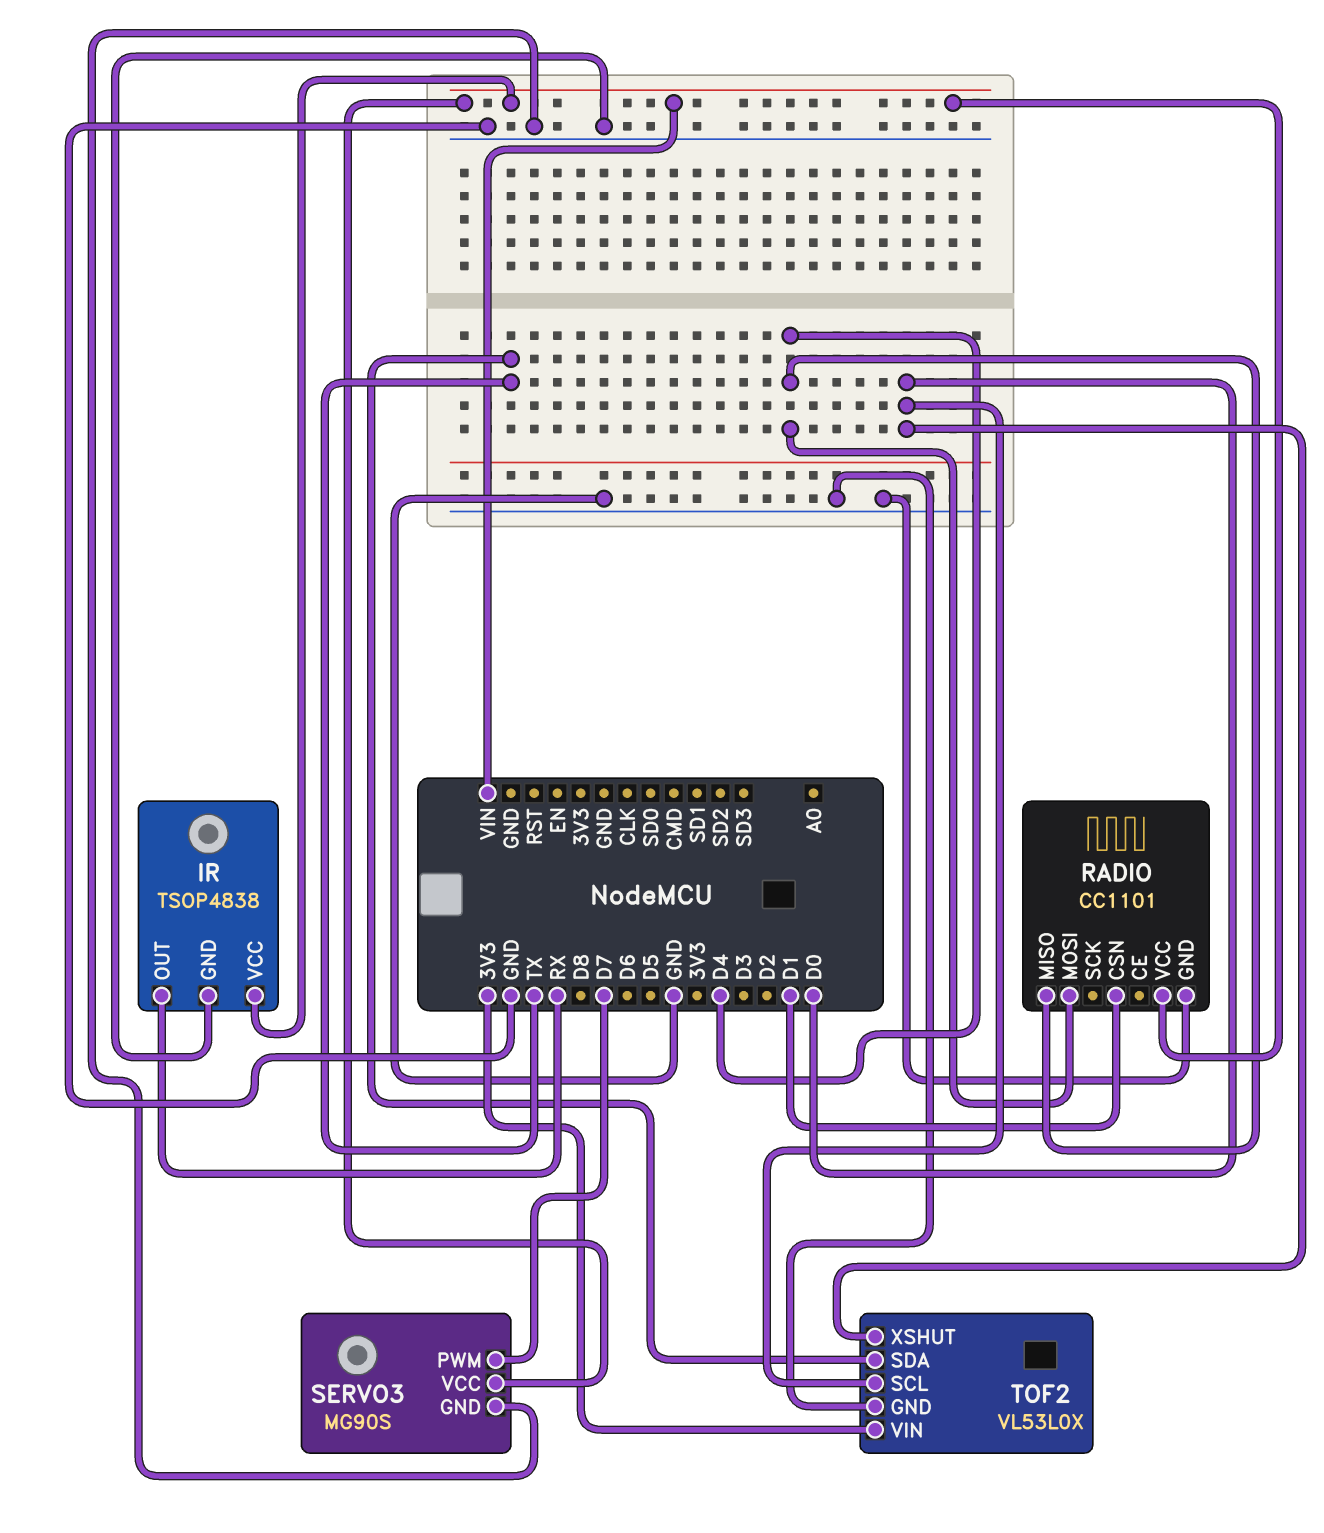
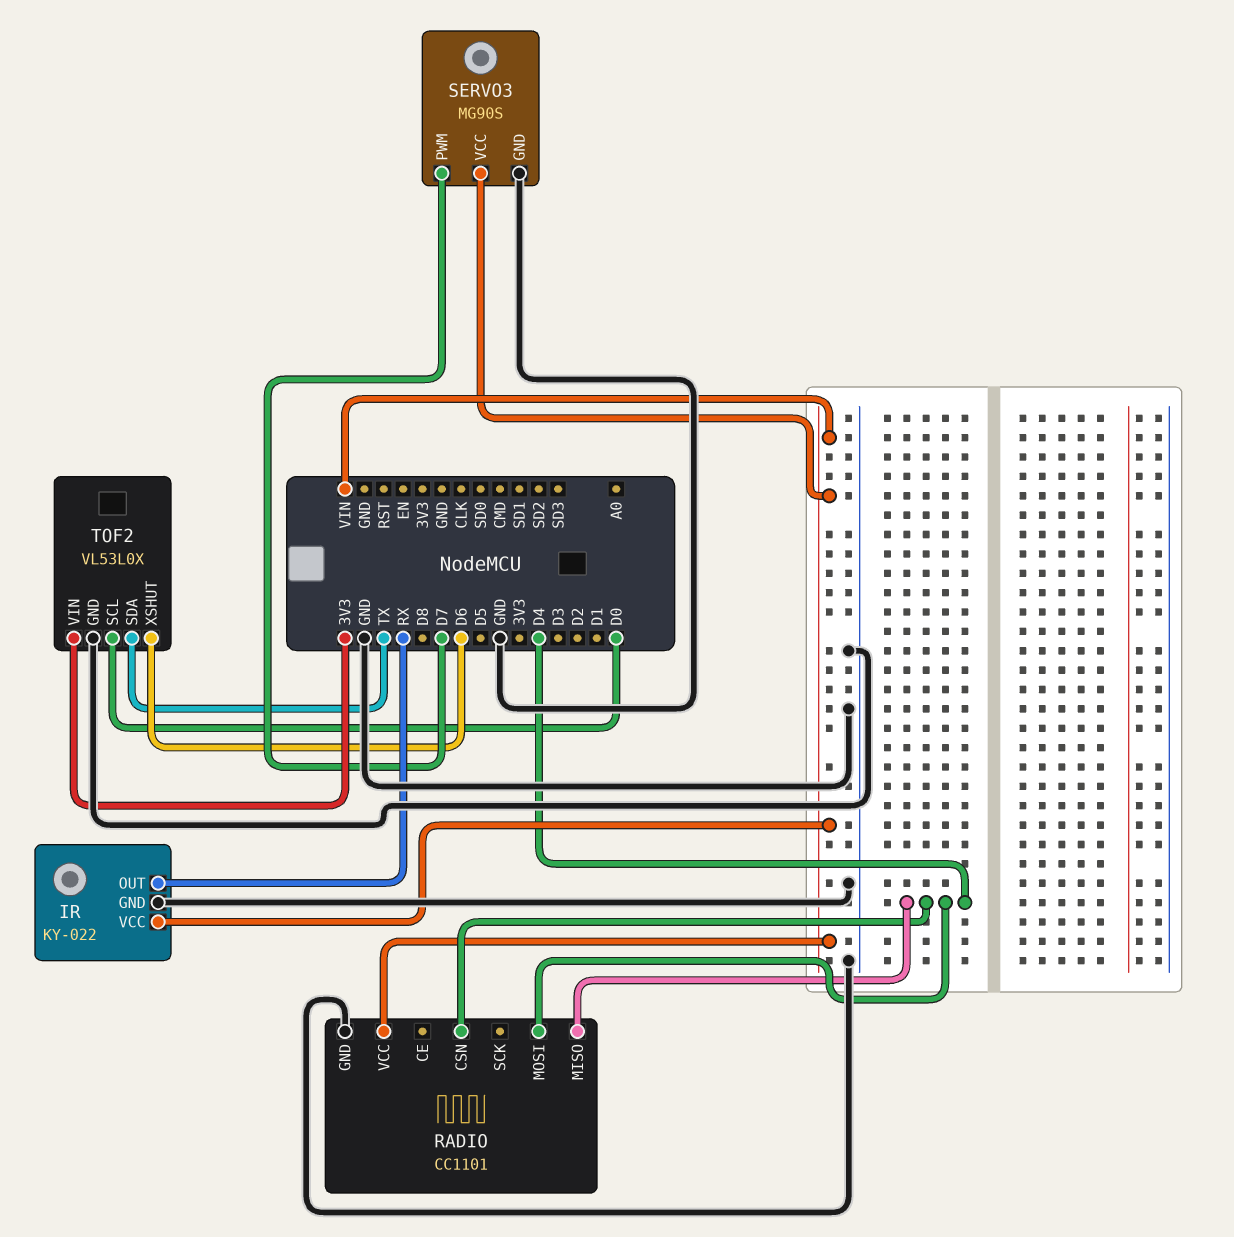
IR: TSOP4838 -> KY-022
RADIO pin CSN: D1 -> D4
TOF2 pin XSHUT: D0 -> D6

